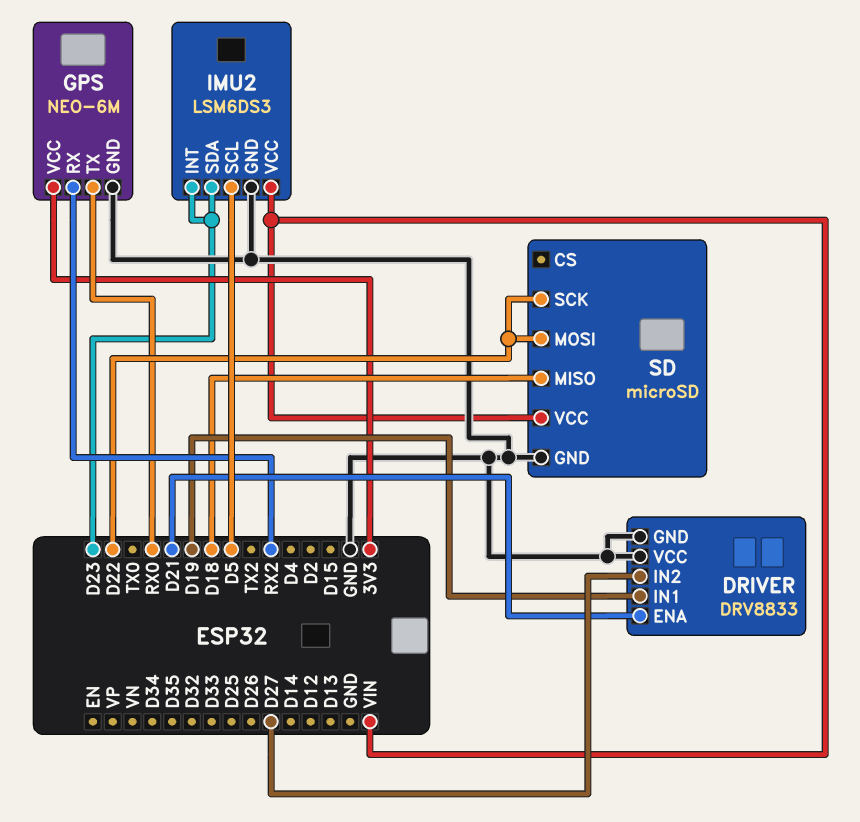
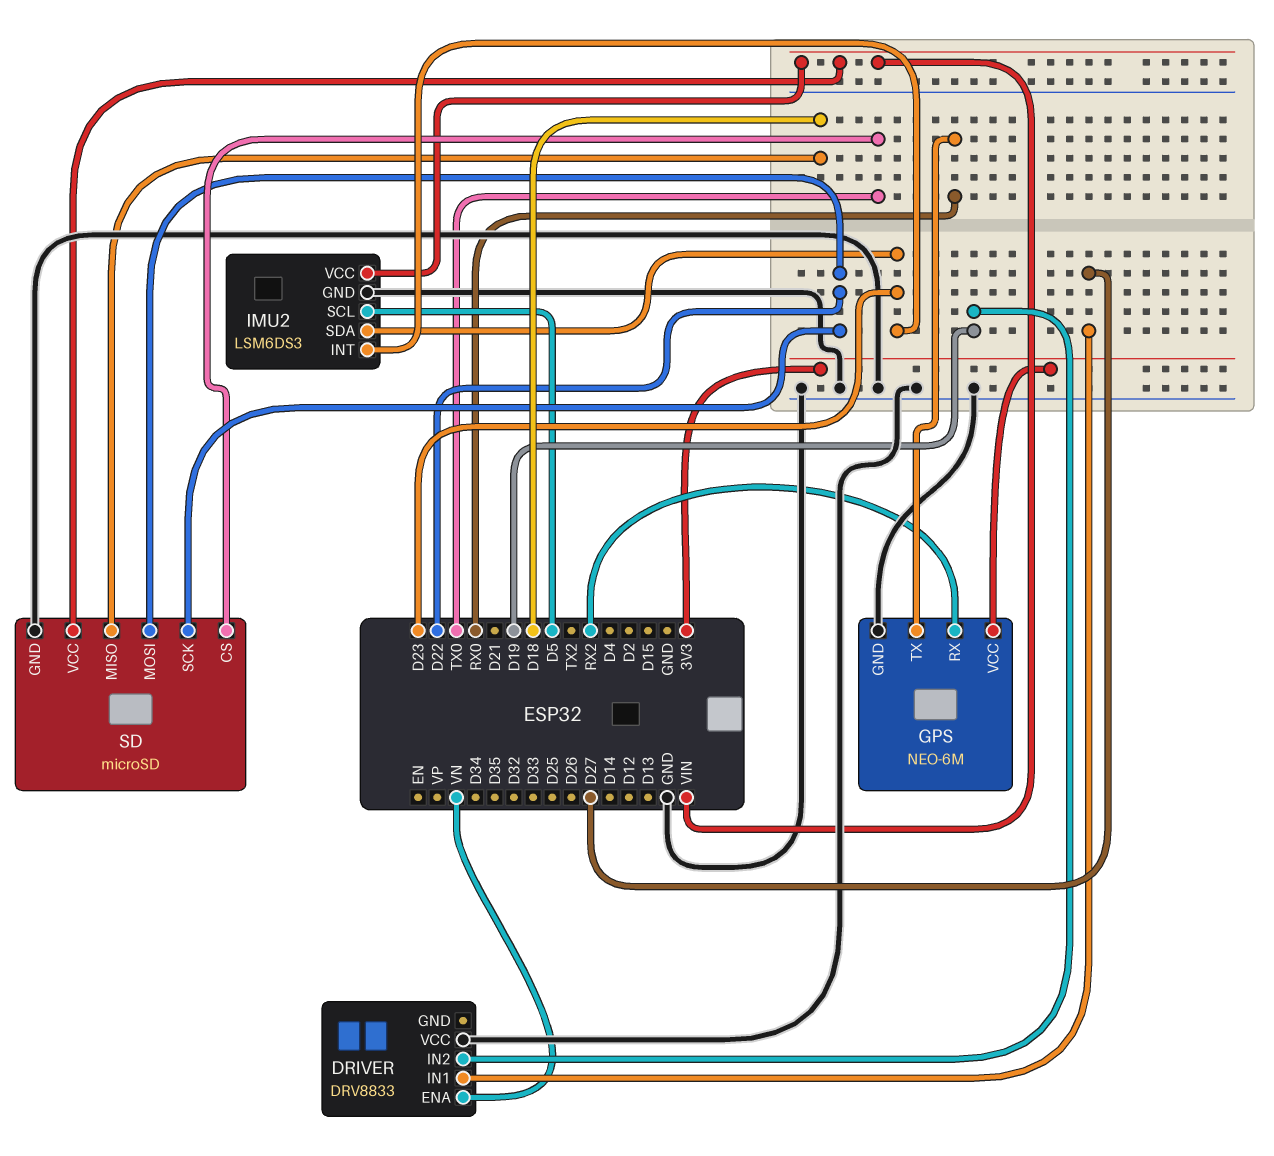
DRIVER pin ENA: D21 -> VN
DRIVER pin GND: GND -> none
DRIVER pin IN1: D19 -> D27
DRIVER pin IN2: D27 -> D19
SD pin CS: none -> TX0

